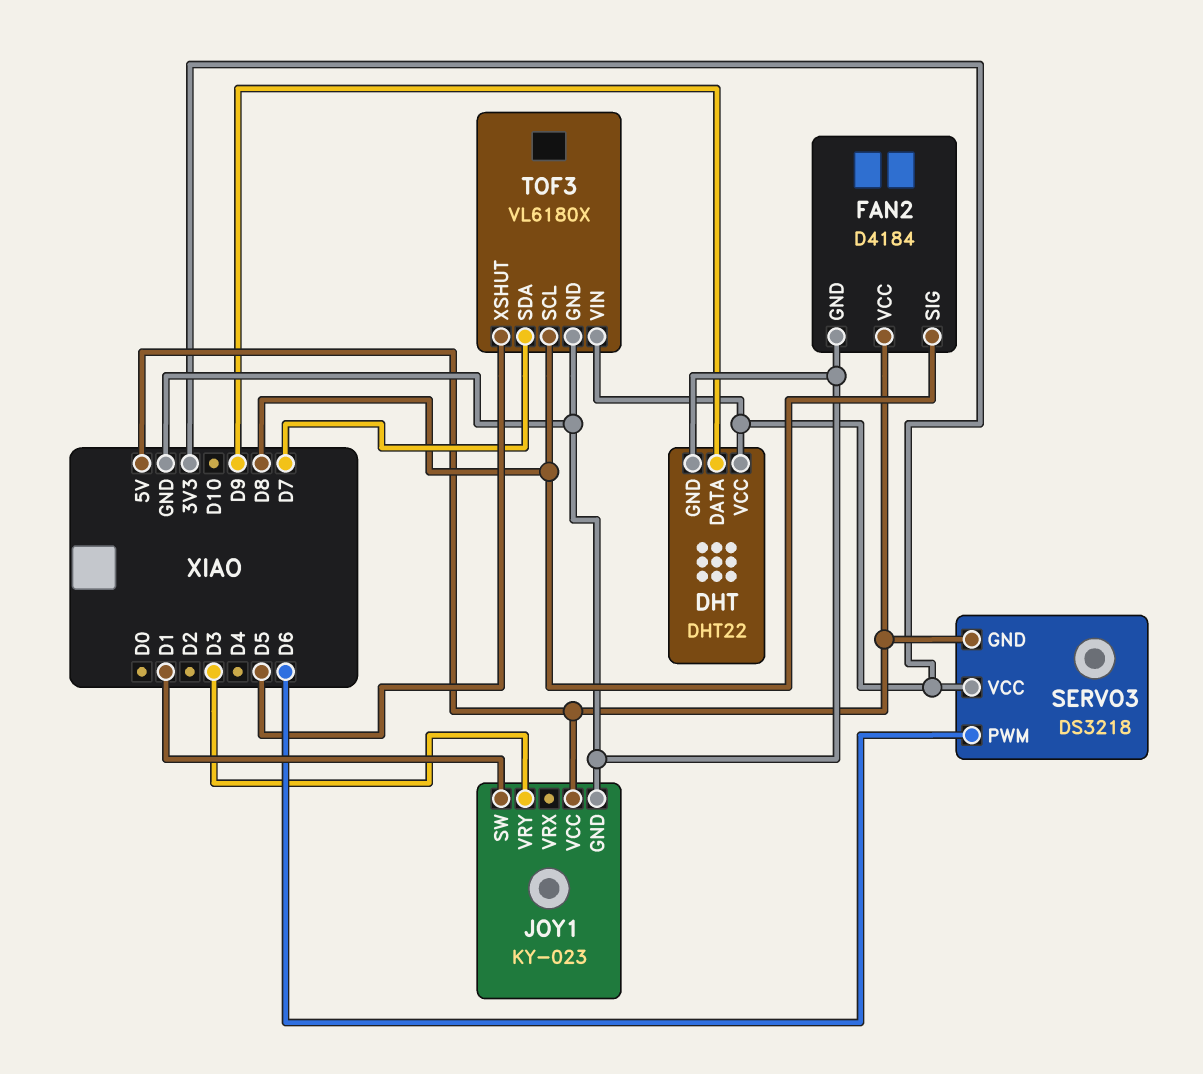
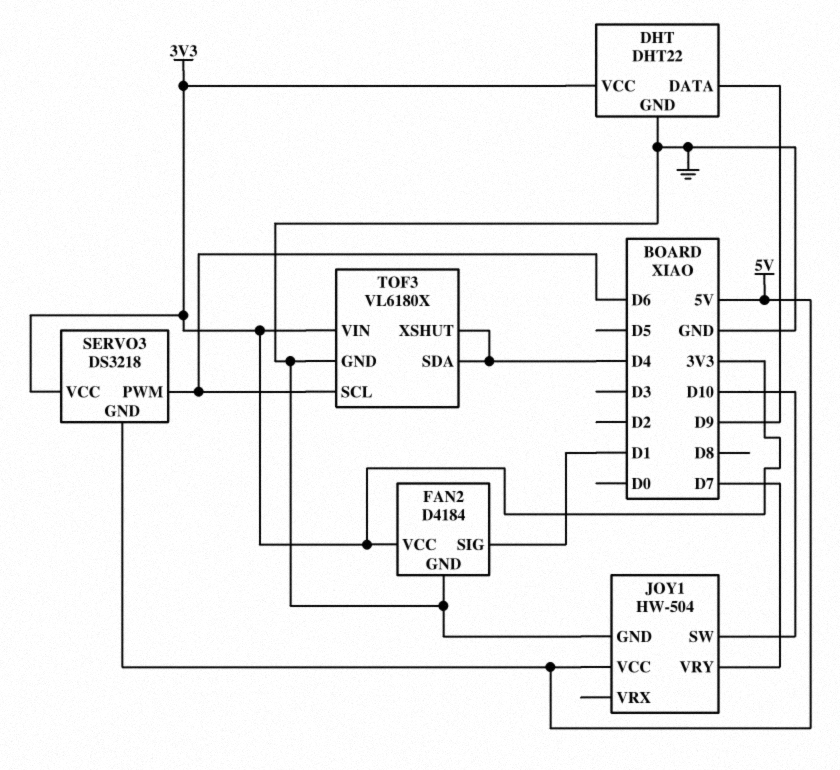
FAN2 pin SIG: D8 -> D1
FAN2 pin VCC: 5V -> 3V3
JOY1: KY-023 -> HW-504
JOY1 pin SW: D1 -> D10
JOY1 pin VRY: D3 -> D7
TOF3 pin SCL: D8 -> D6
TOF3 pin SDA: D7 -> D4
TOF3 pin XSHUT: D5 -> D4

